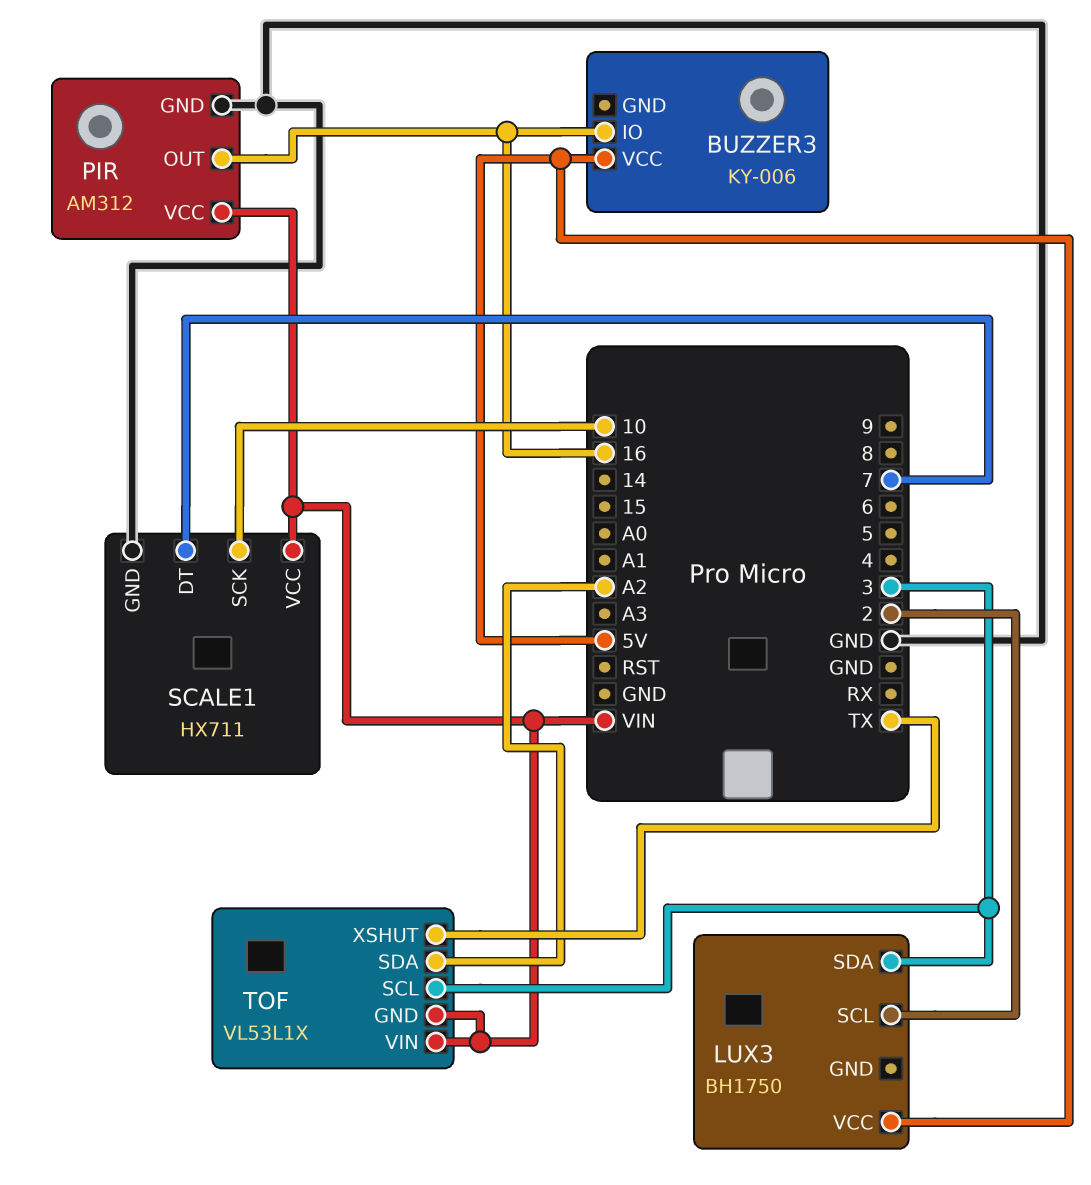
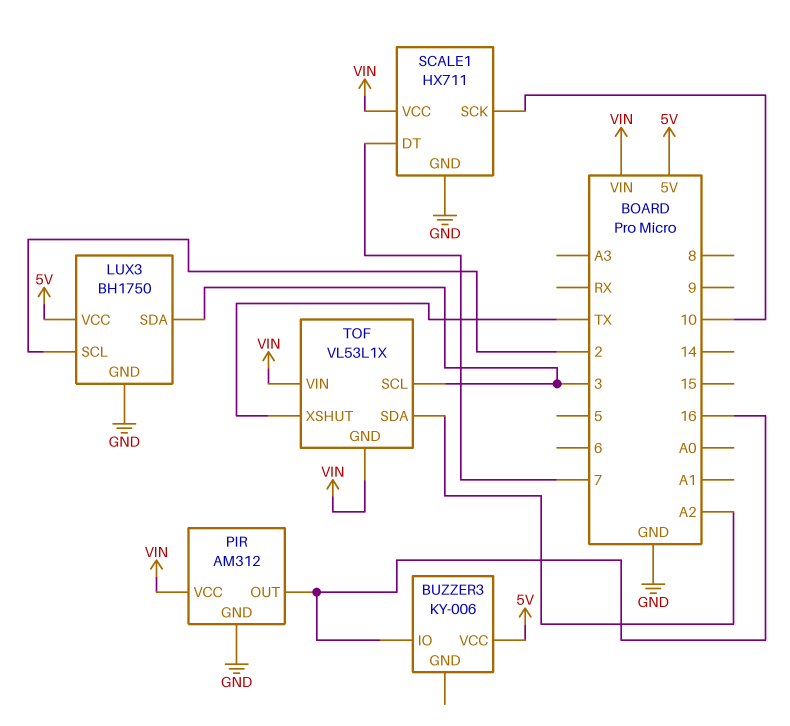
LUX3 pin GND: none -> GND

